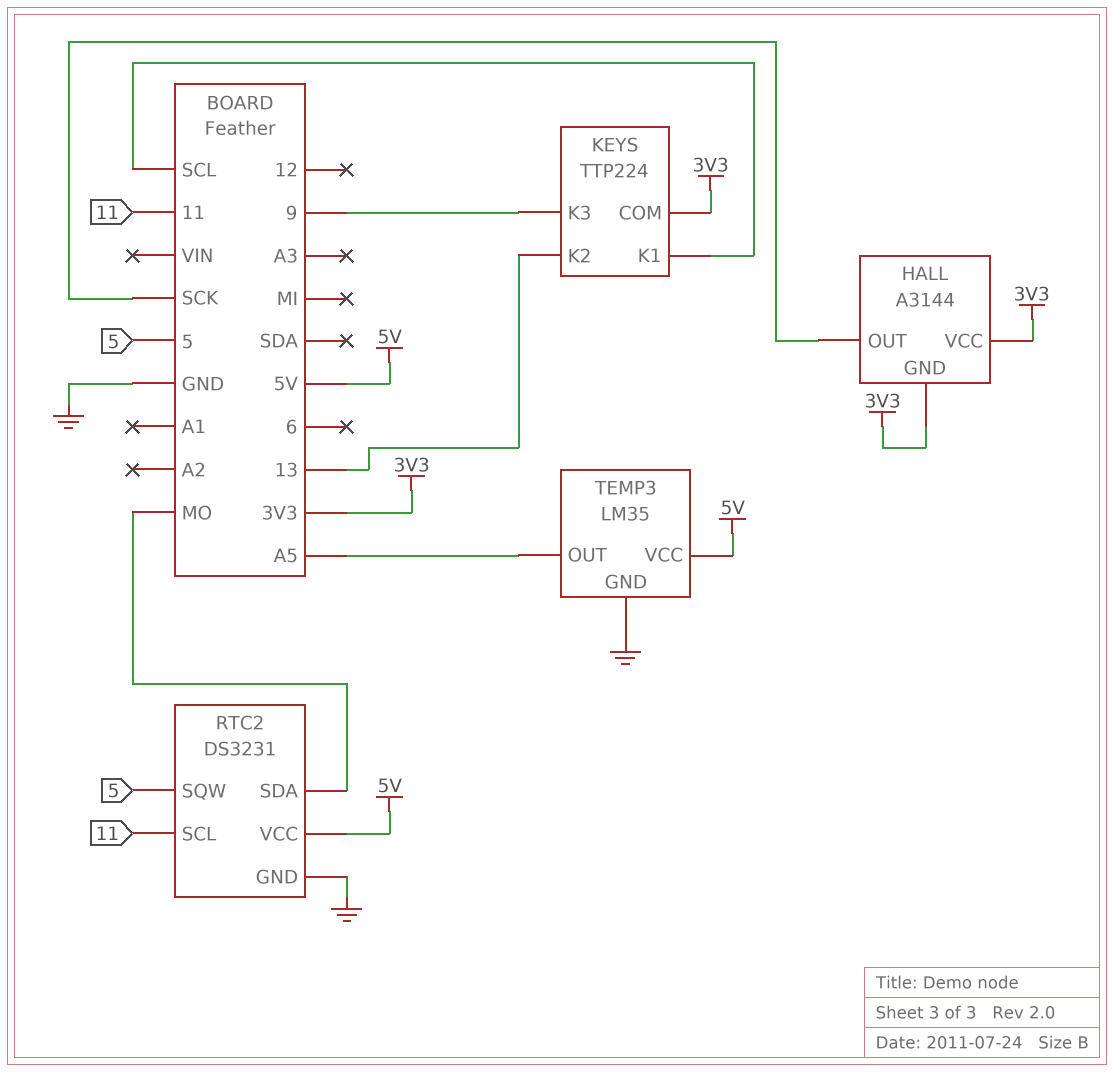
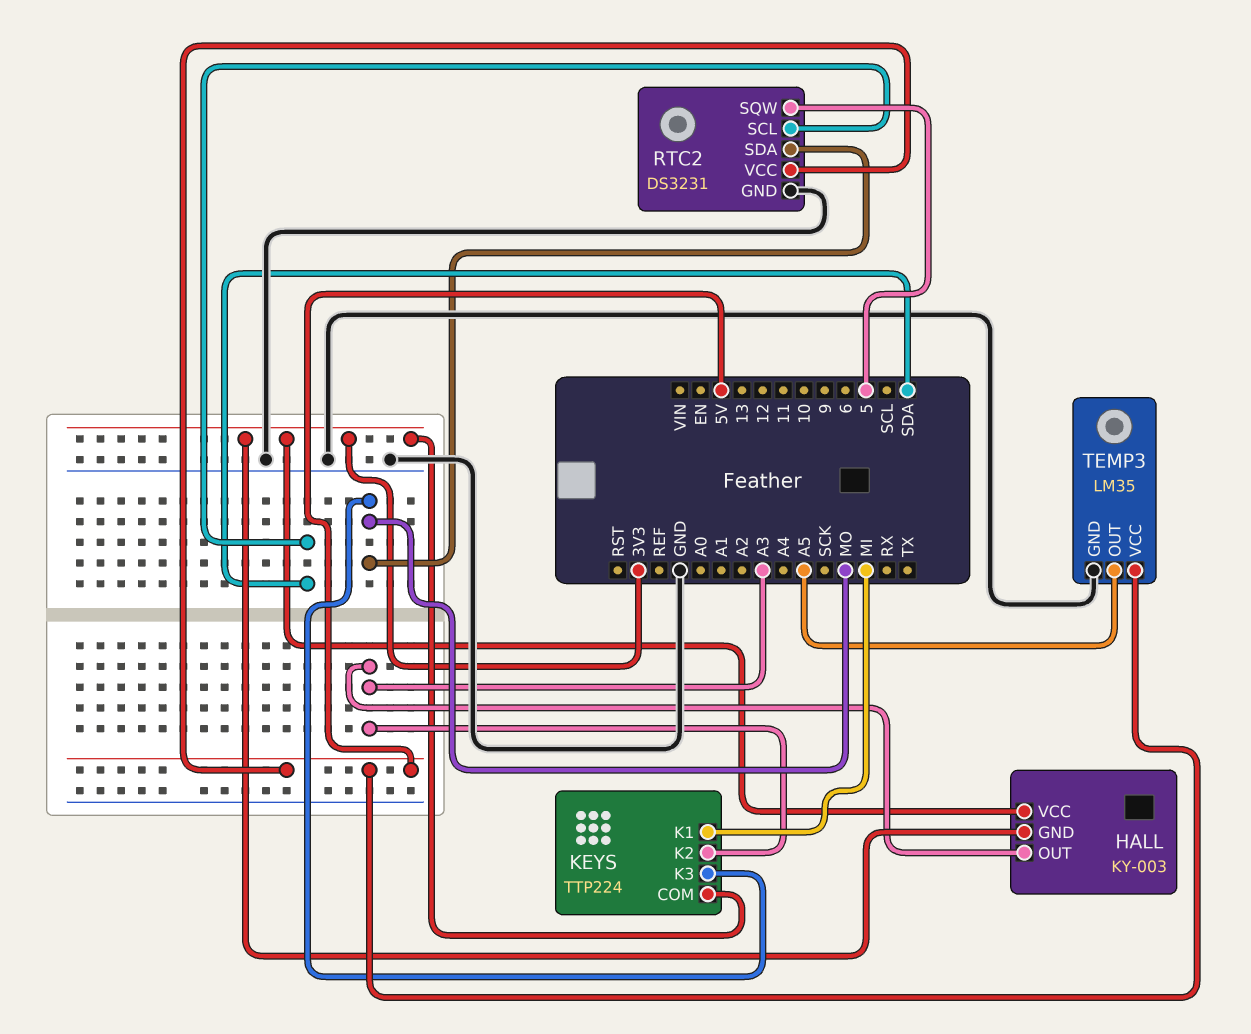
HALL: A3144 -> KY-003
HALL pin OUT: SCK -> A3
KEYS pin K1: SCL -> MI
KEYS pin K2: 13 -> A3
KEYS pin K3: 9 -> MO
RTC2 pin SCL: 11 -> SDA

